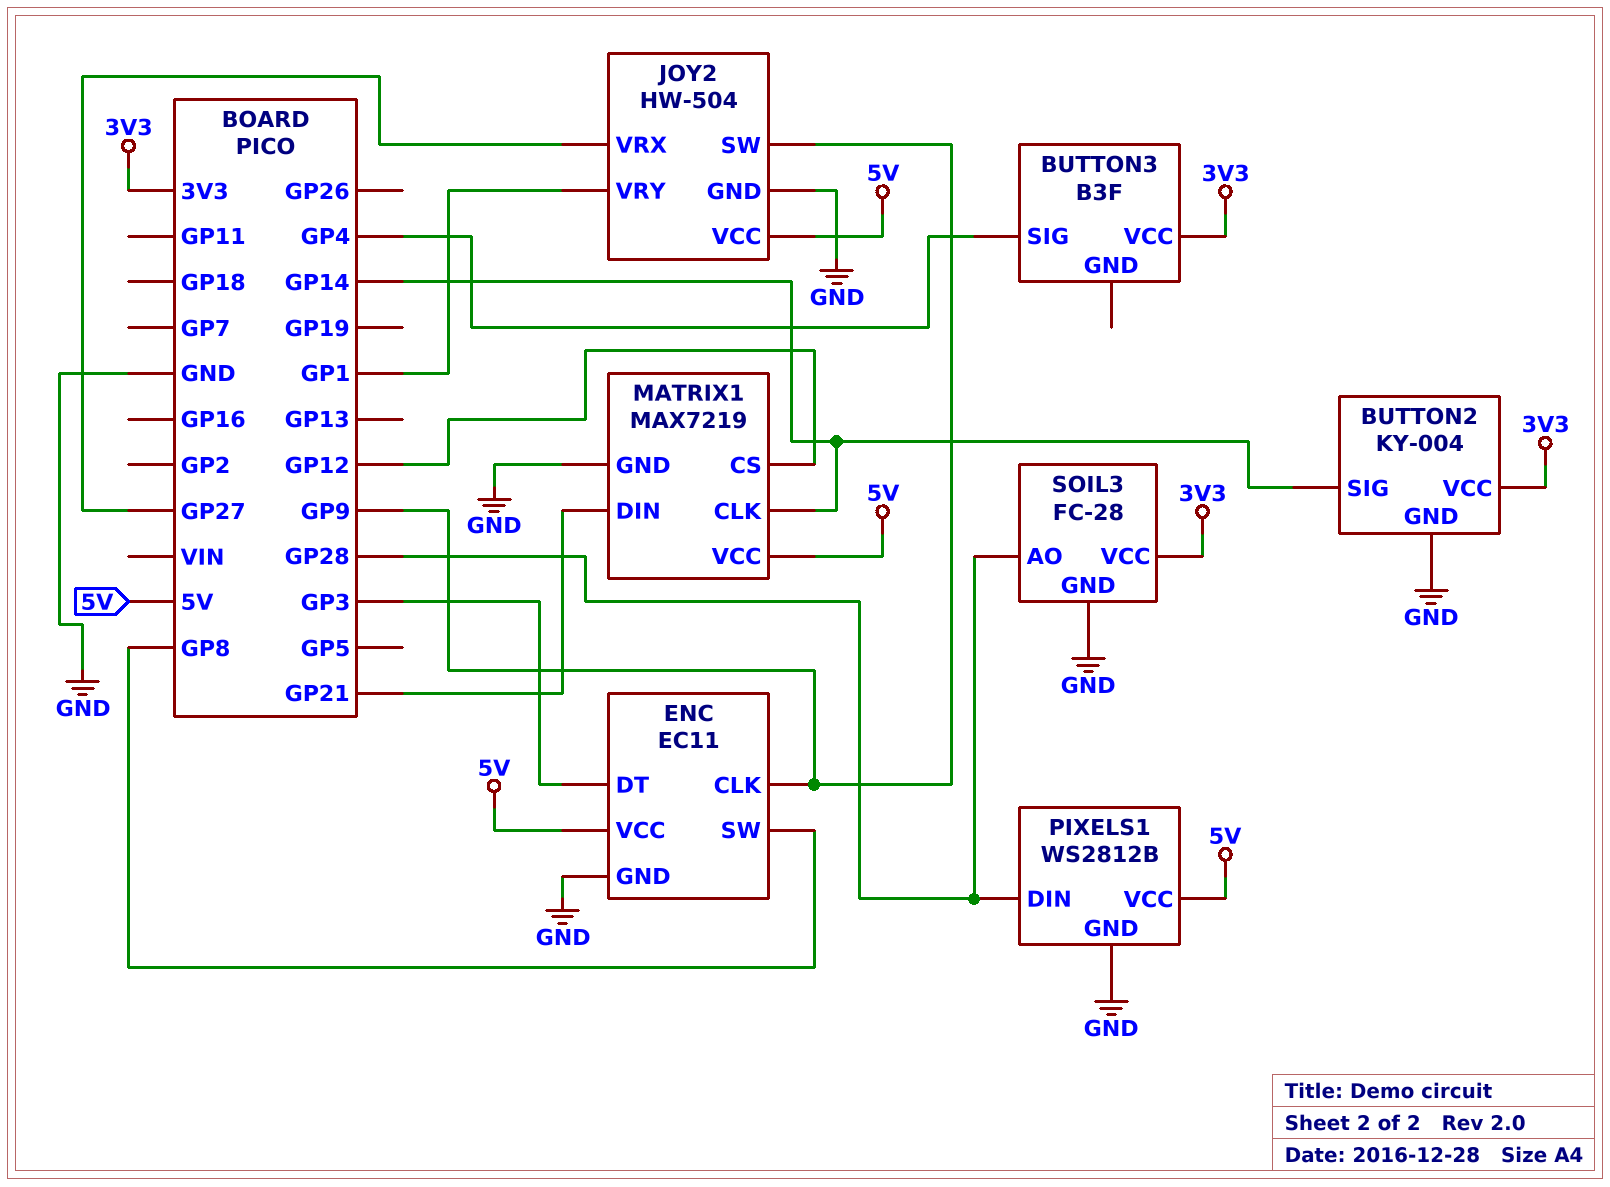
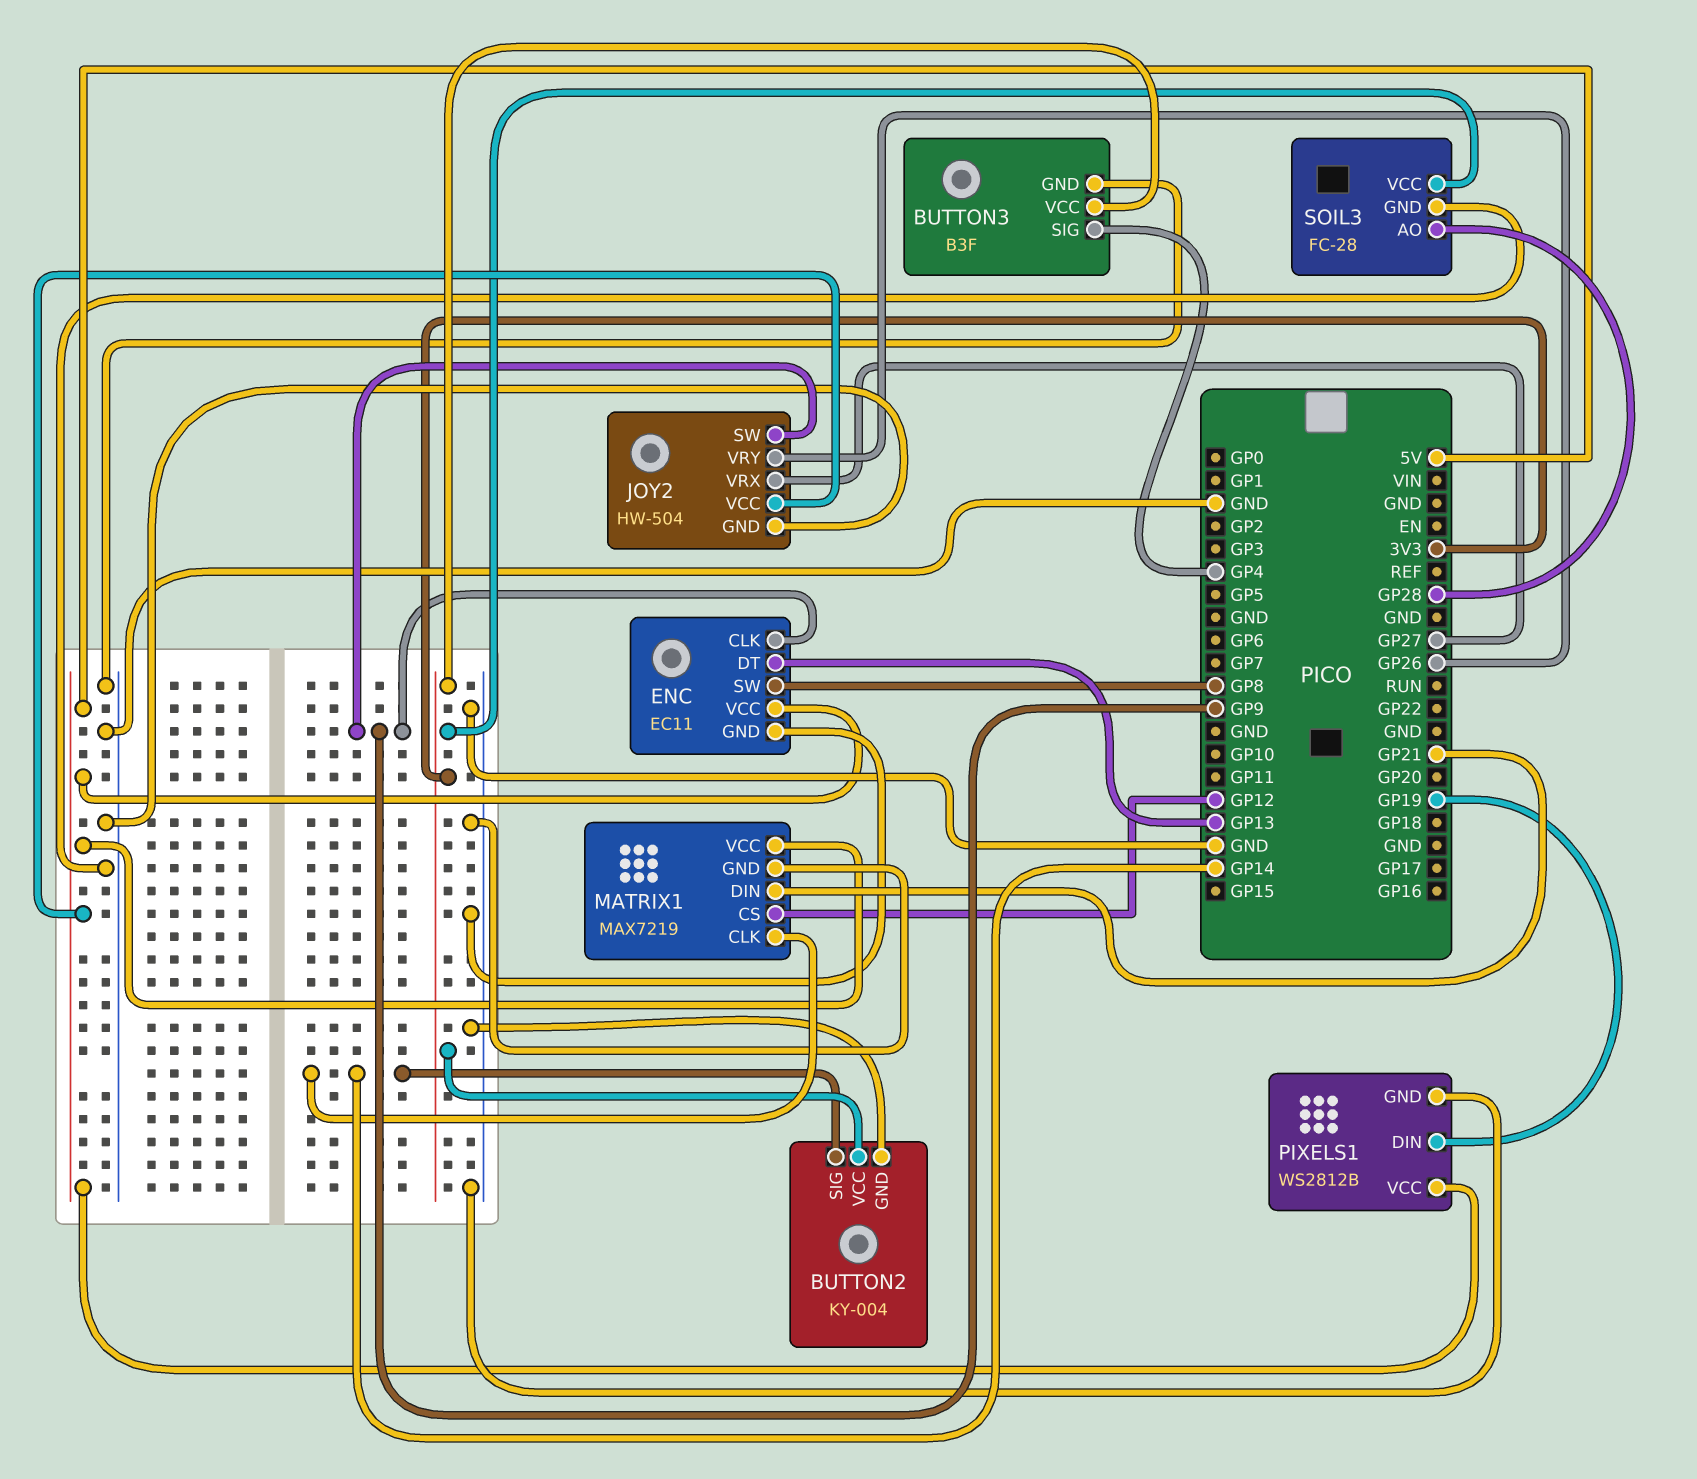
BUTTON3 pin GND: none -> GND
ENC pin DT: GP3 -> GP13
JOY2 pin VRY: GP1 -> GP26
PIXELS1 pin DIN: GP28 -> GP19

